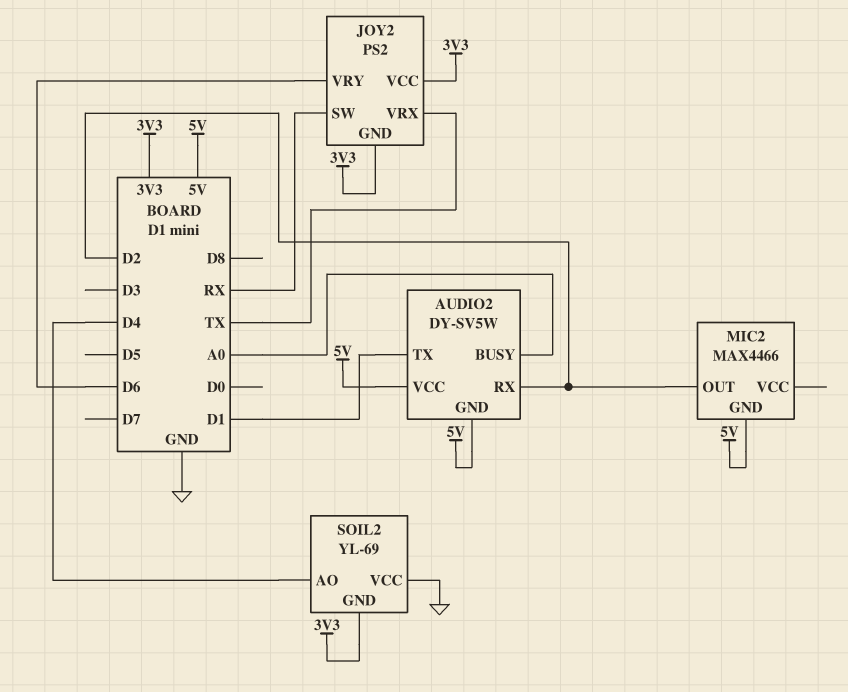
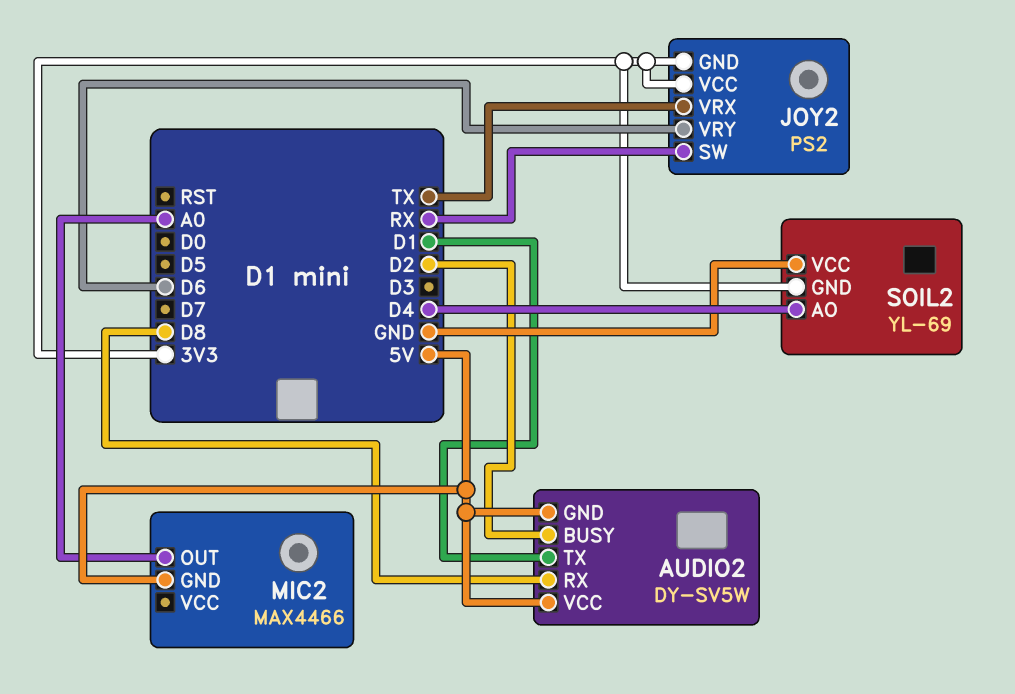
AUDIO2 pin BUSY: A0 -> D2
AUDIO2 pin RX: D2 -> D8
MIC2 pin OUT: D2 -> A0

